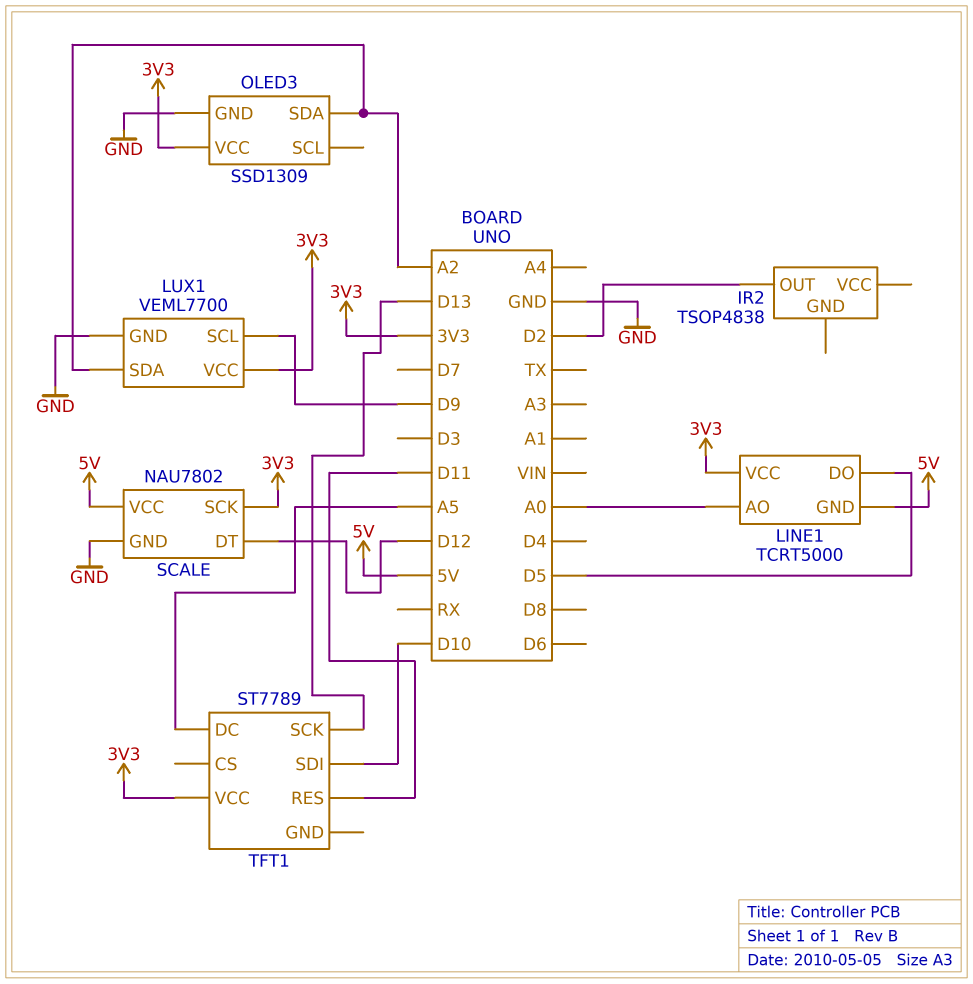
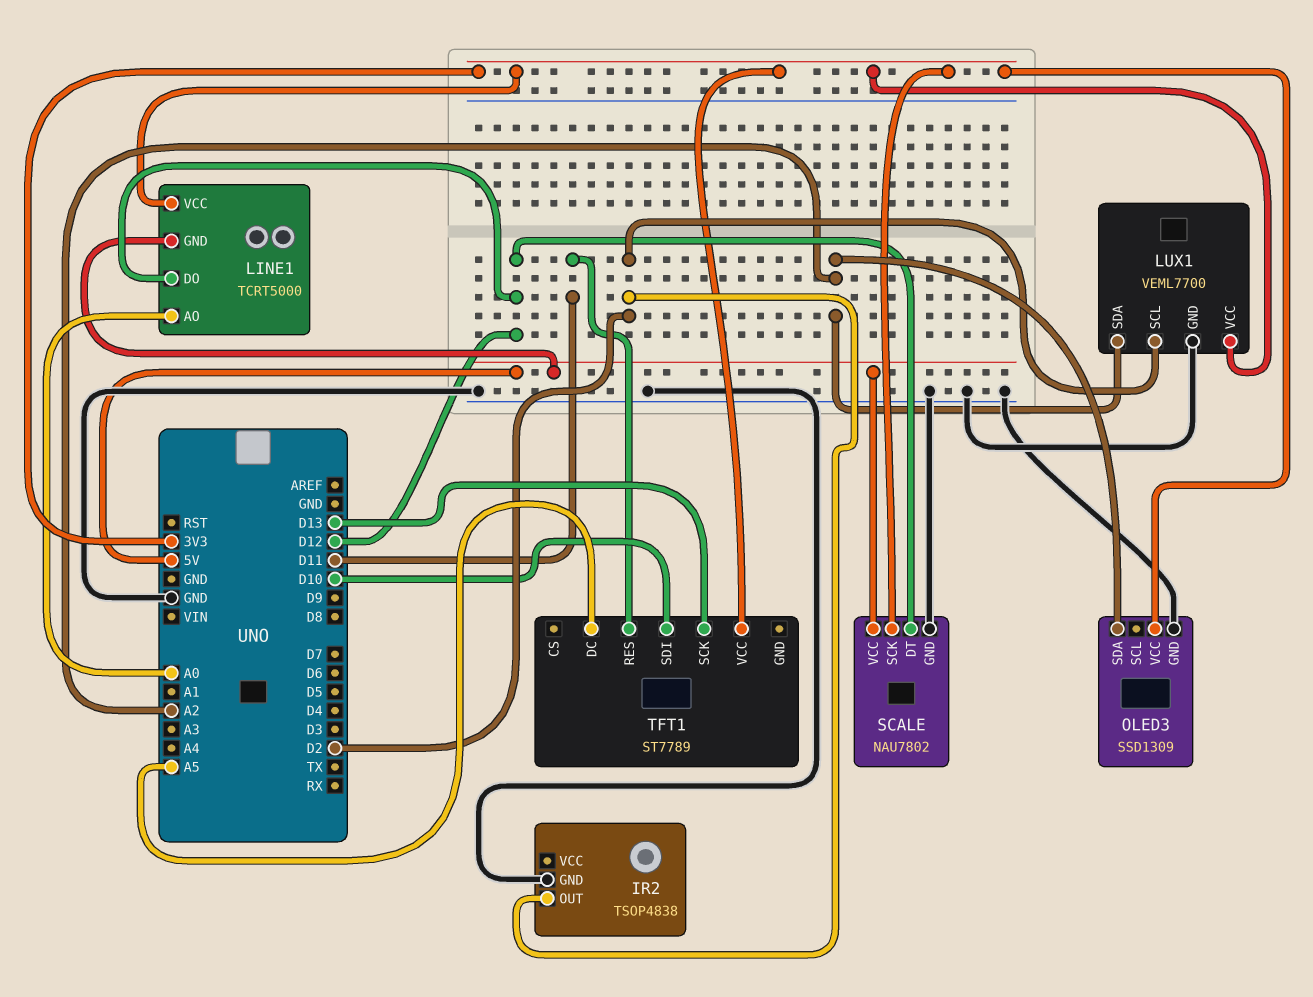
IR2 pin GND: none -> GND
LINE1 pin DO: D5 -> D12
LUX1 pin SCL: D9 -> D2

